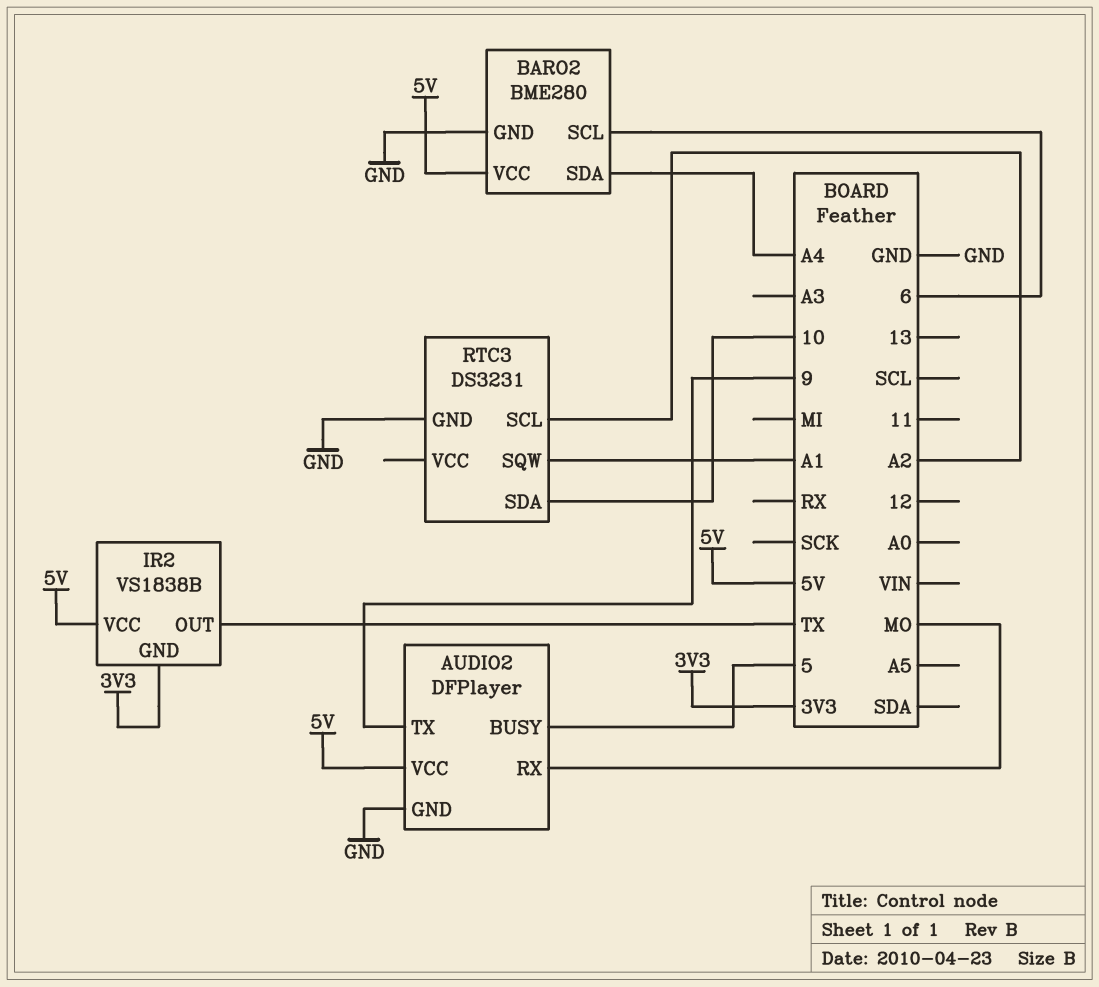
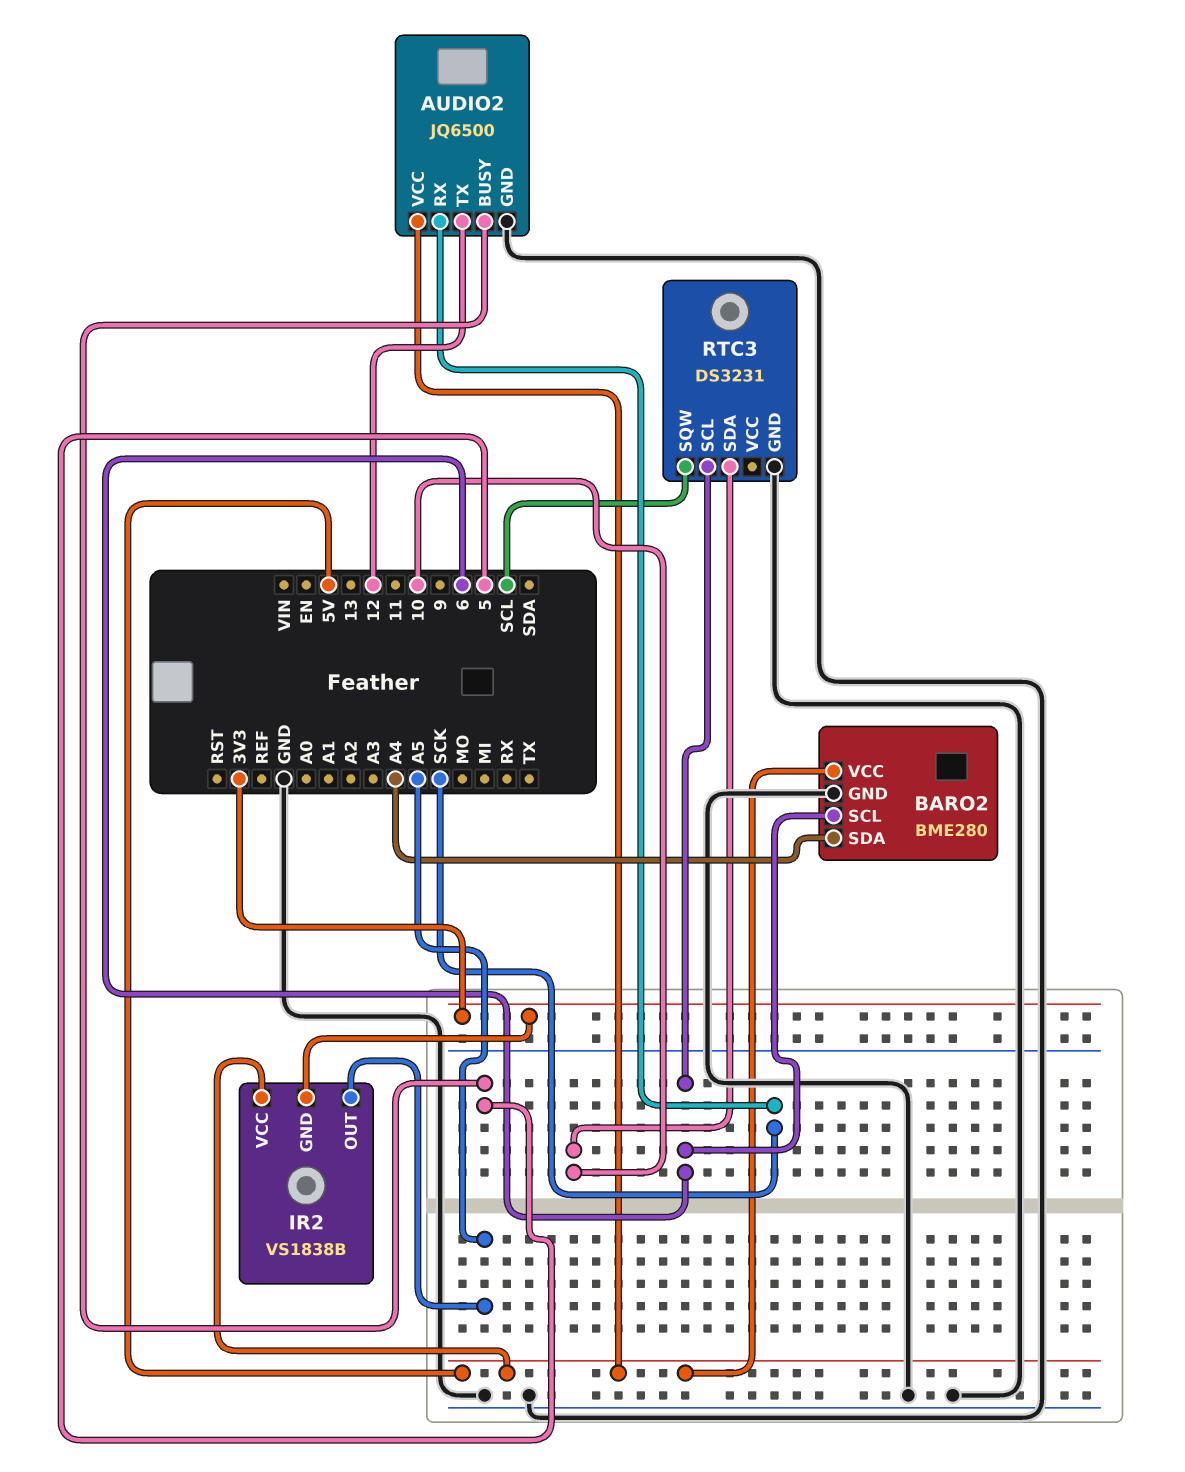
AUDIO2: DFPlayer -> JQ6500
AUDIO2 pin RX: MO -> SCK
AUDIO2 pin TX: 9 -> 12
IR2 pin OUT: TX -> A5
RTC3 pin SCL: A2 -> 6
RTC3 pin SQW: A1 -> SCL

